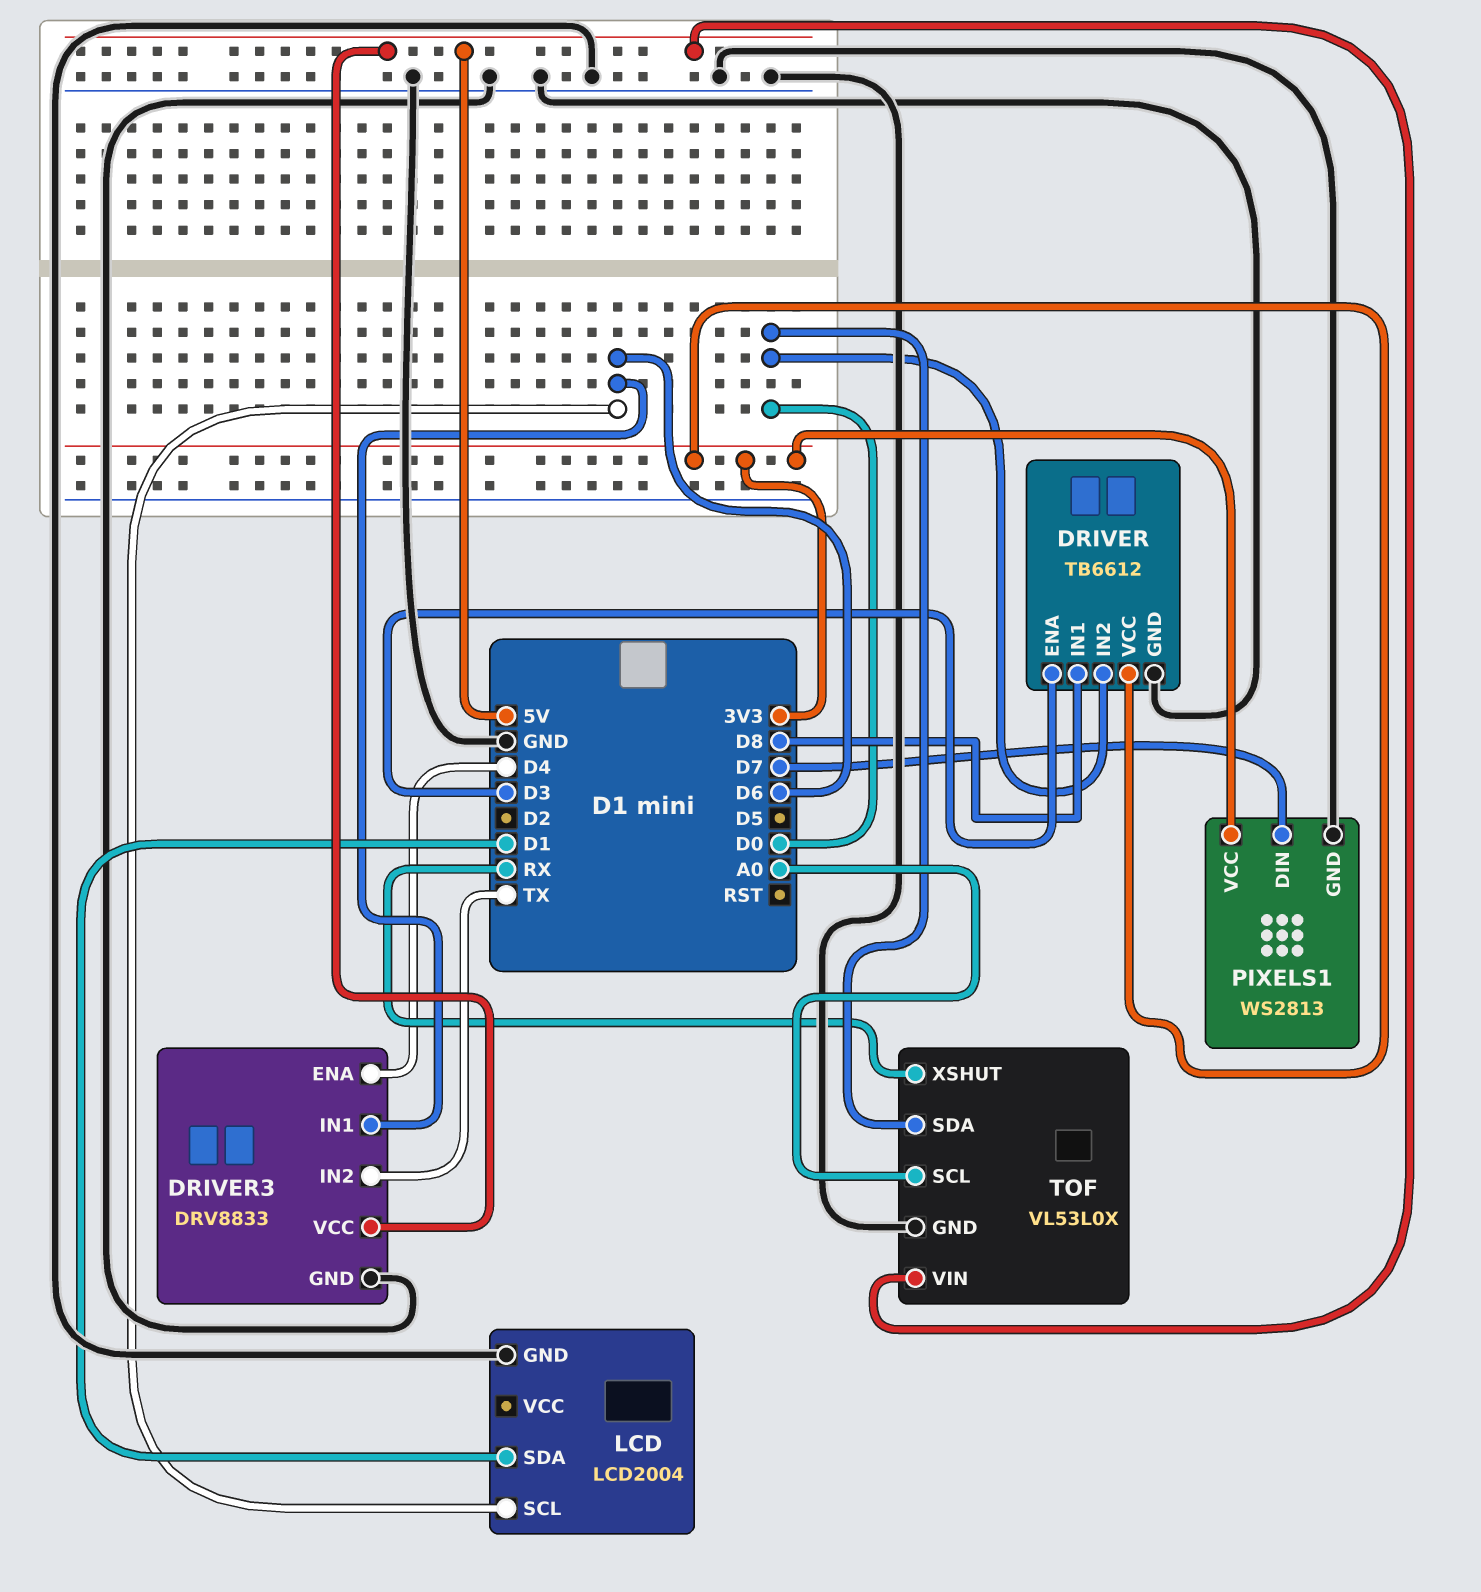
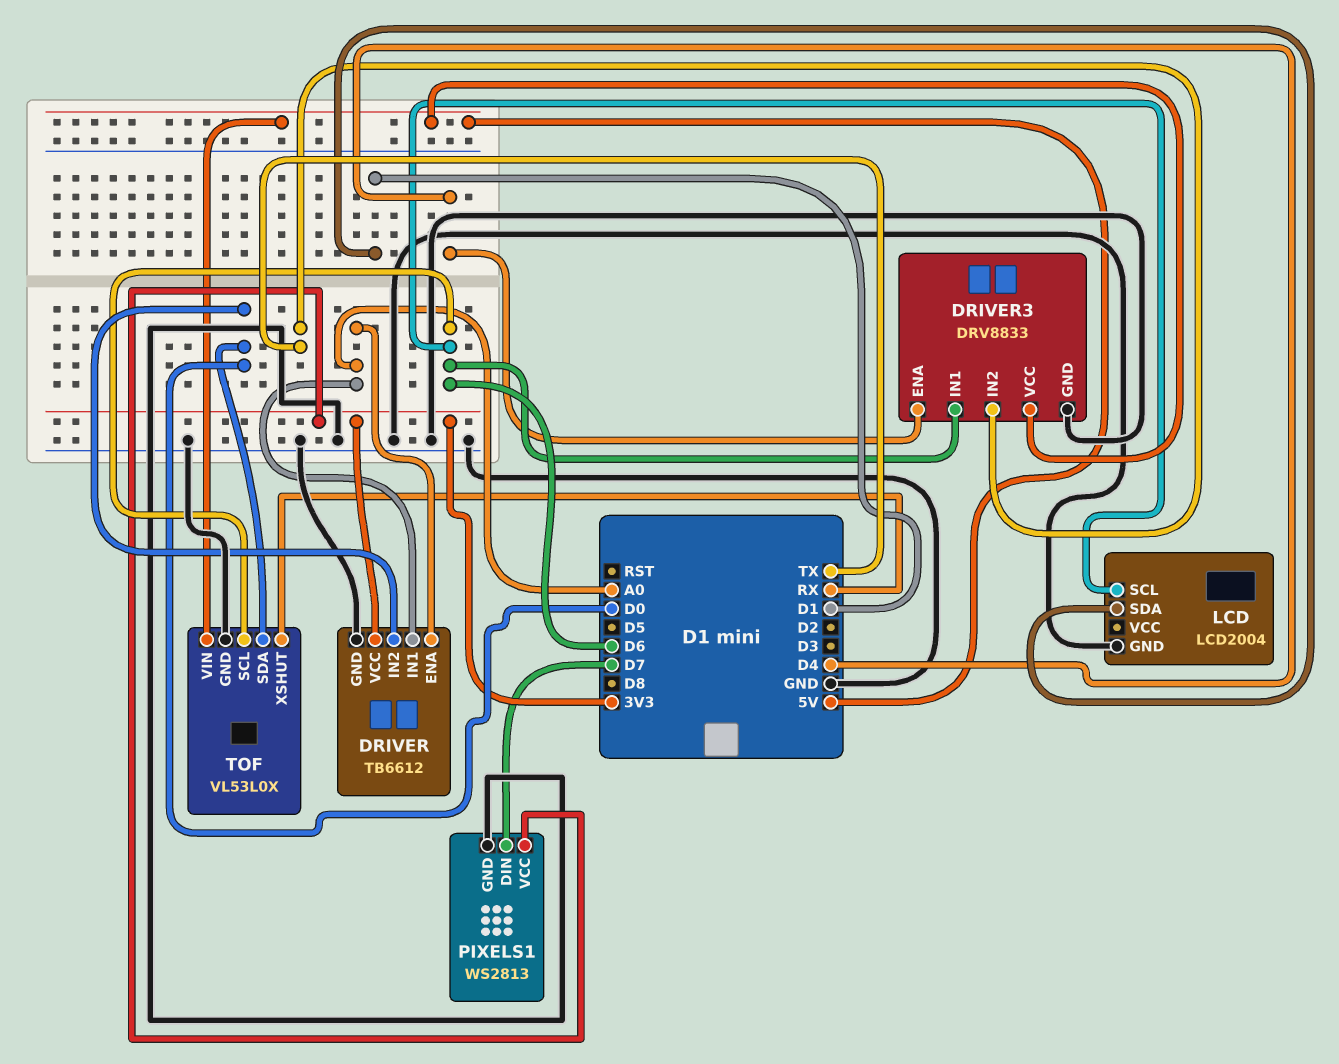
DRIVER pin ENA: D3 -> A0
DRIVER pin IN1: D8 -> A0
TOF pin SCL: A0 -> D6

